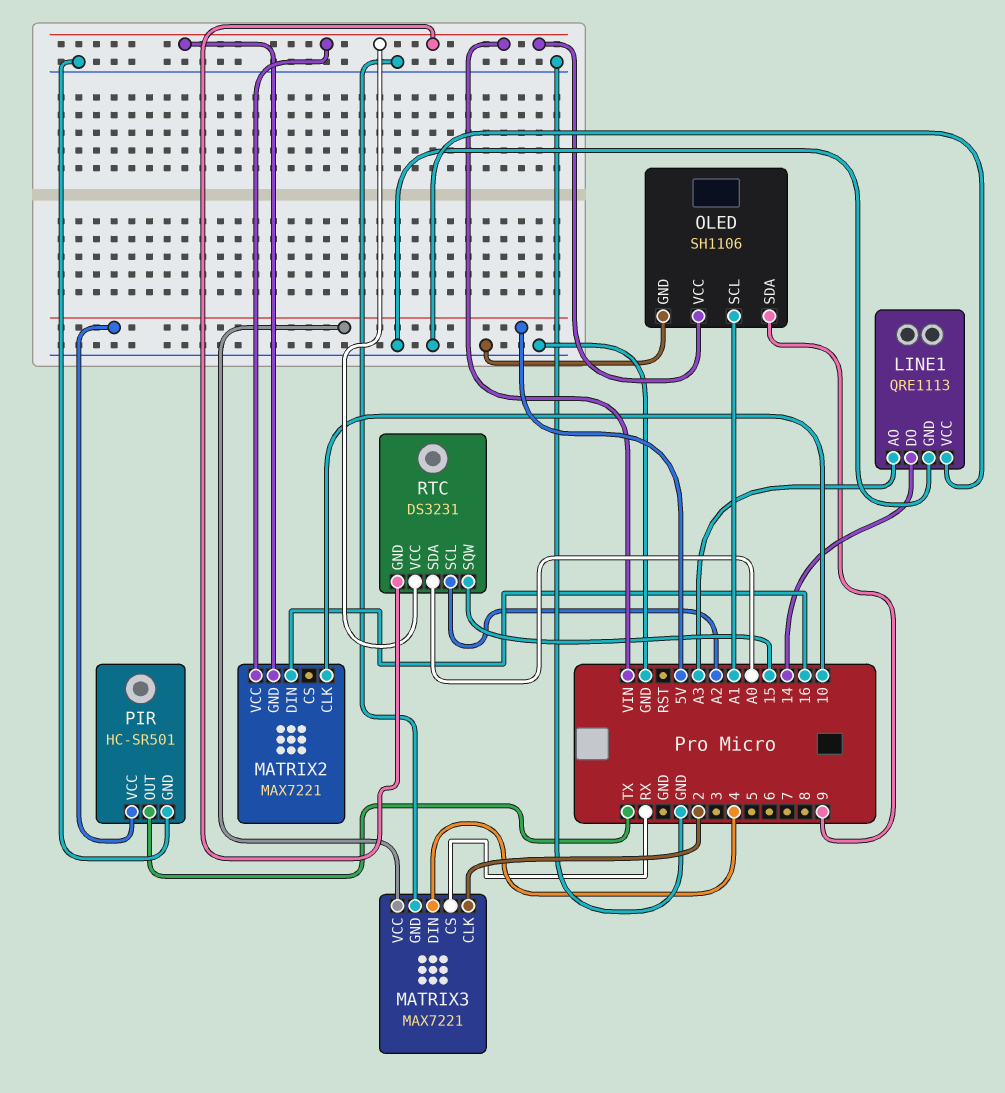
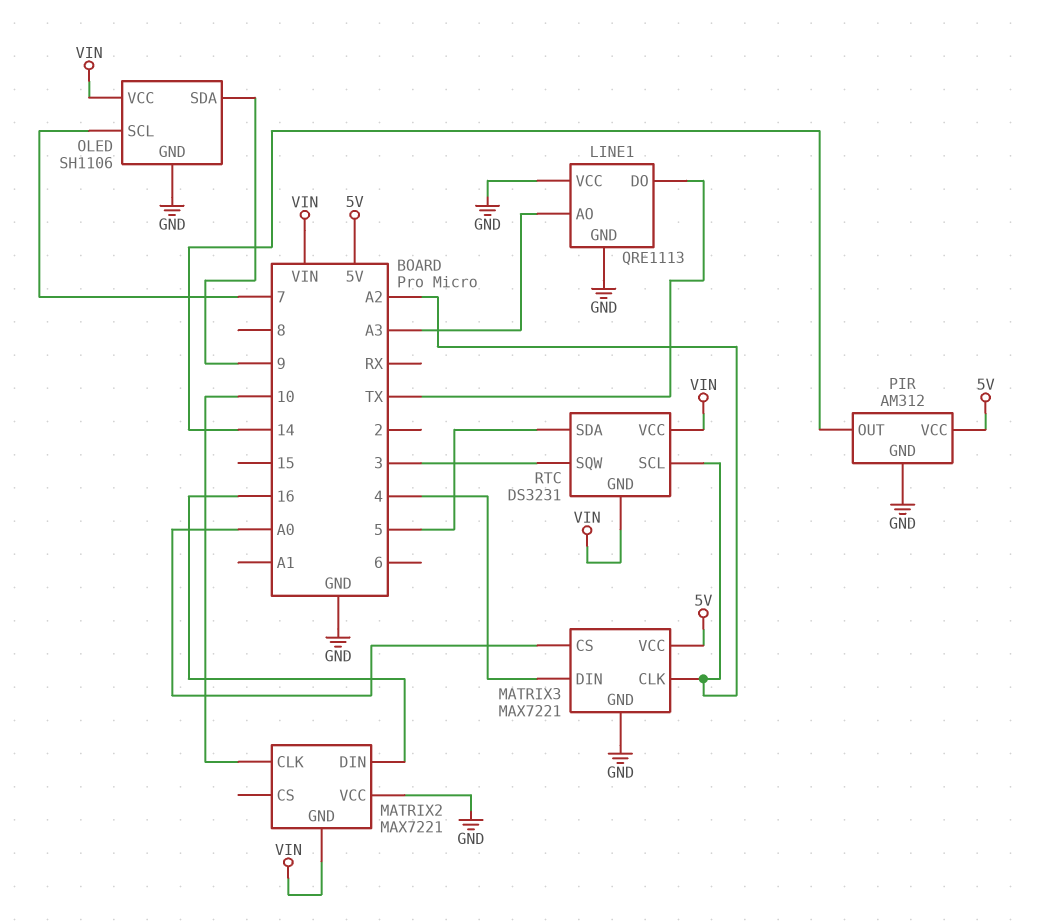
LINE1 pin DO: 14 -> TX
MATRIX2 pin VCC: VIN -> GND
MATRIX3 pin CLK: 2 -> A2
MATRIX3 pin CS: RX -> A0
OLED pin SCL: A1 -> 7
PIR: HC-SR501 -> AM312
PIR pin OUT: TX -> 14
RTC pin SDA: A0 -> 5
RTC pin SQW: 15 -> 3

